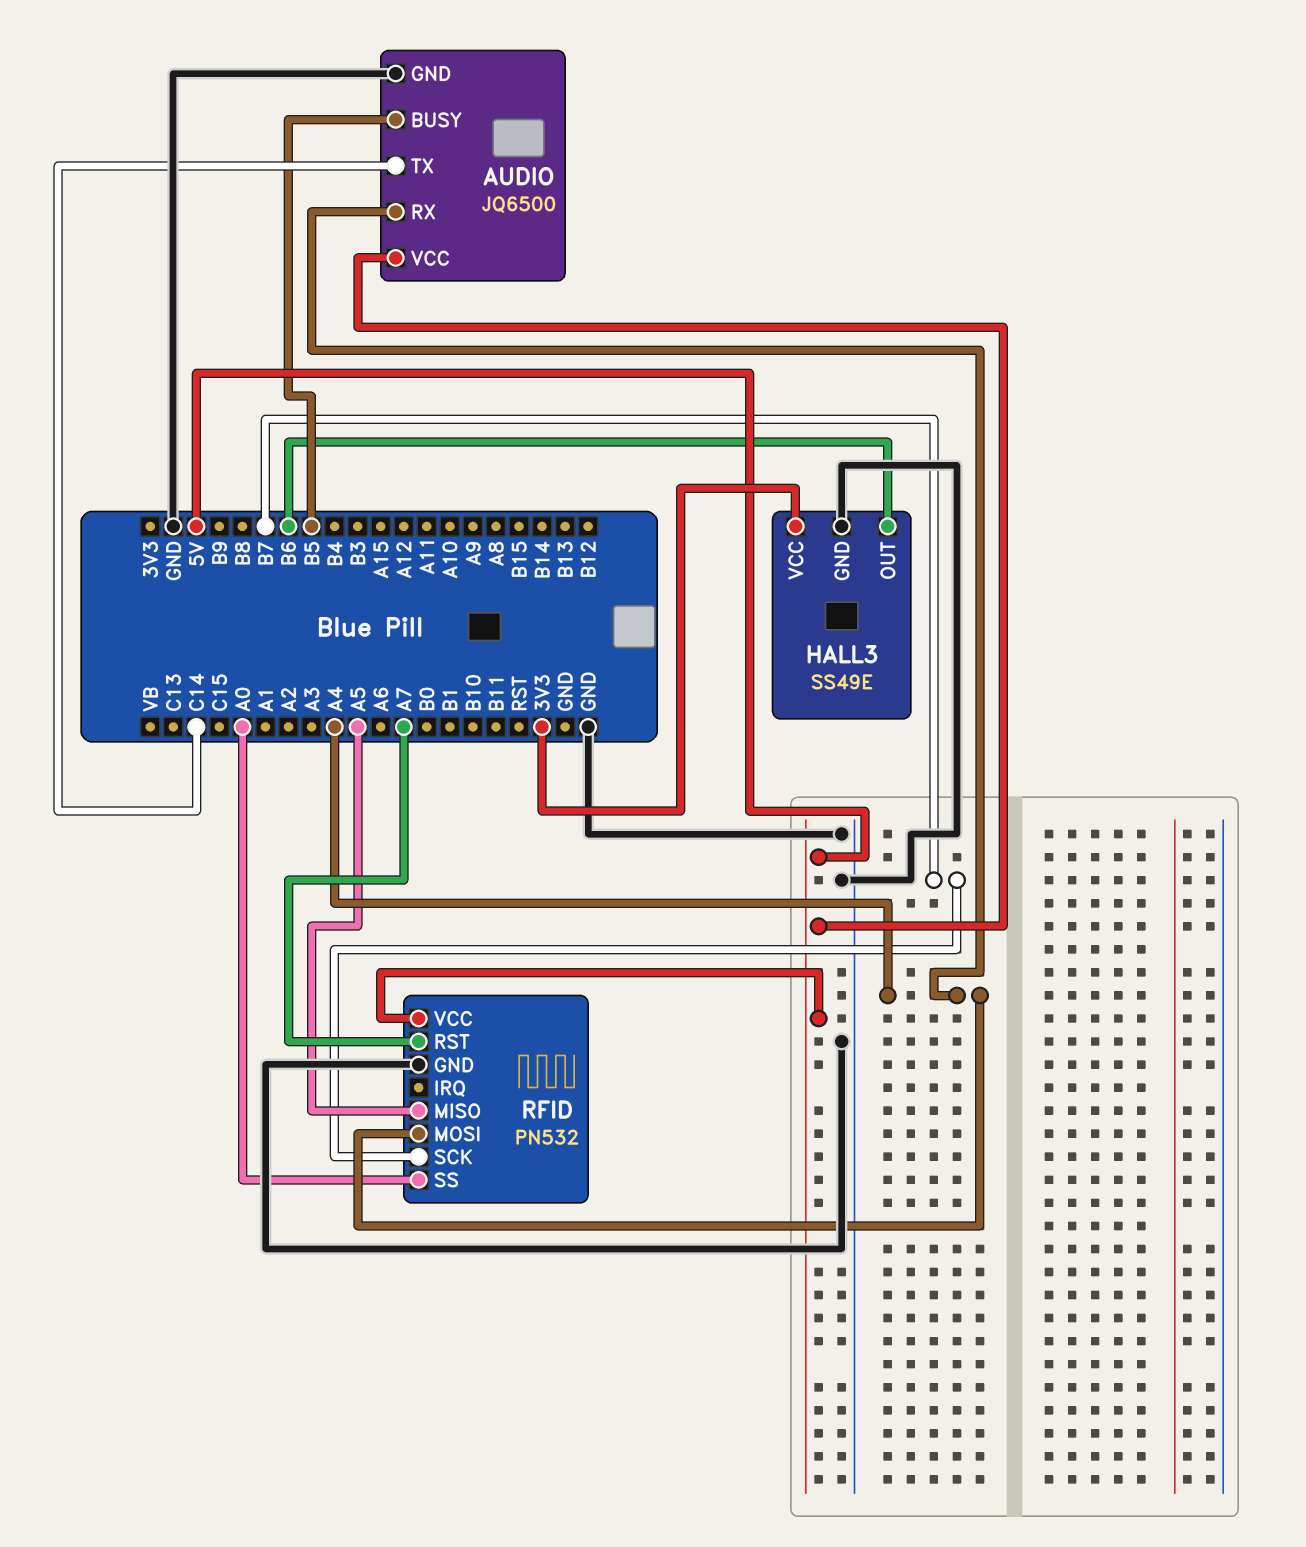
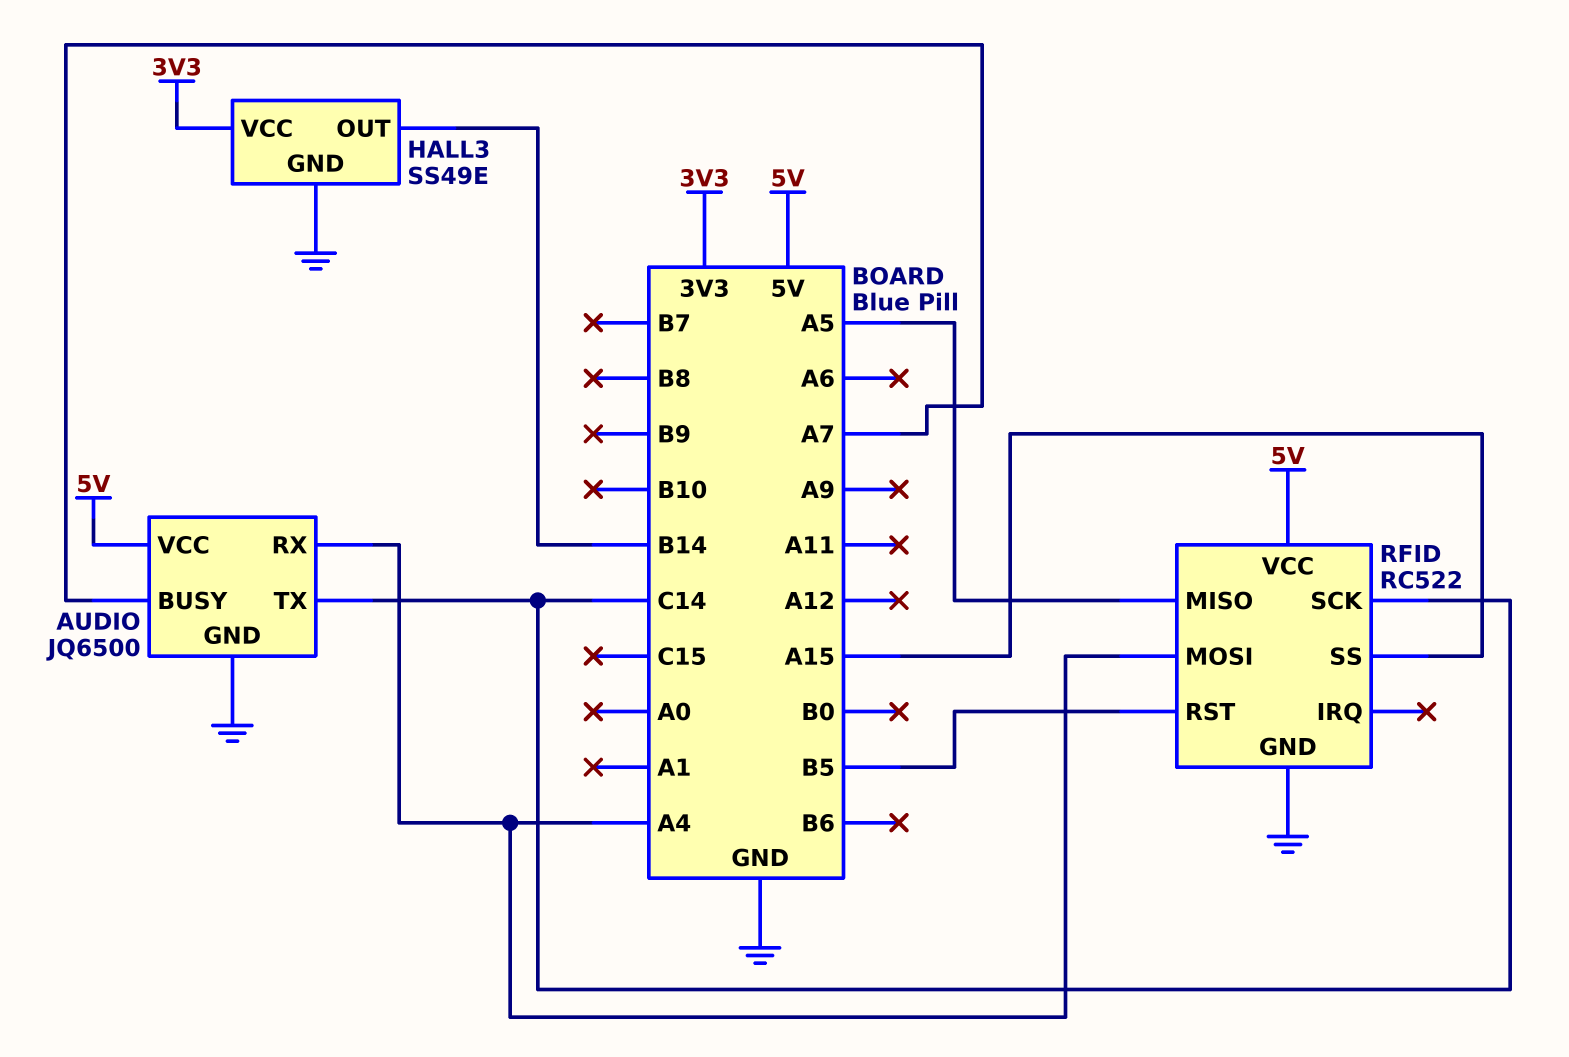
AUDIO pin BUSY: B5 -> A7
HALL3 pin OUT: B6 -> B14
RFID: PN532 -> RC522
RFID pin RST: A7 -> B5
RFID pin SCK: B7 -> C14
RFID pin SS: A0 -> A15

